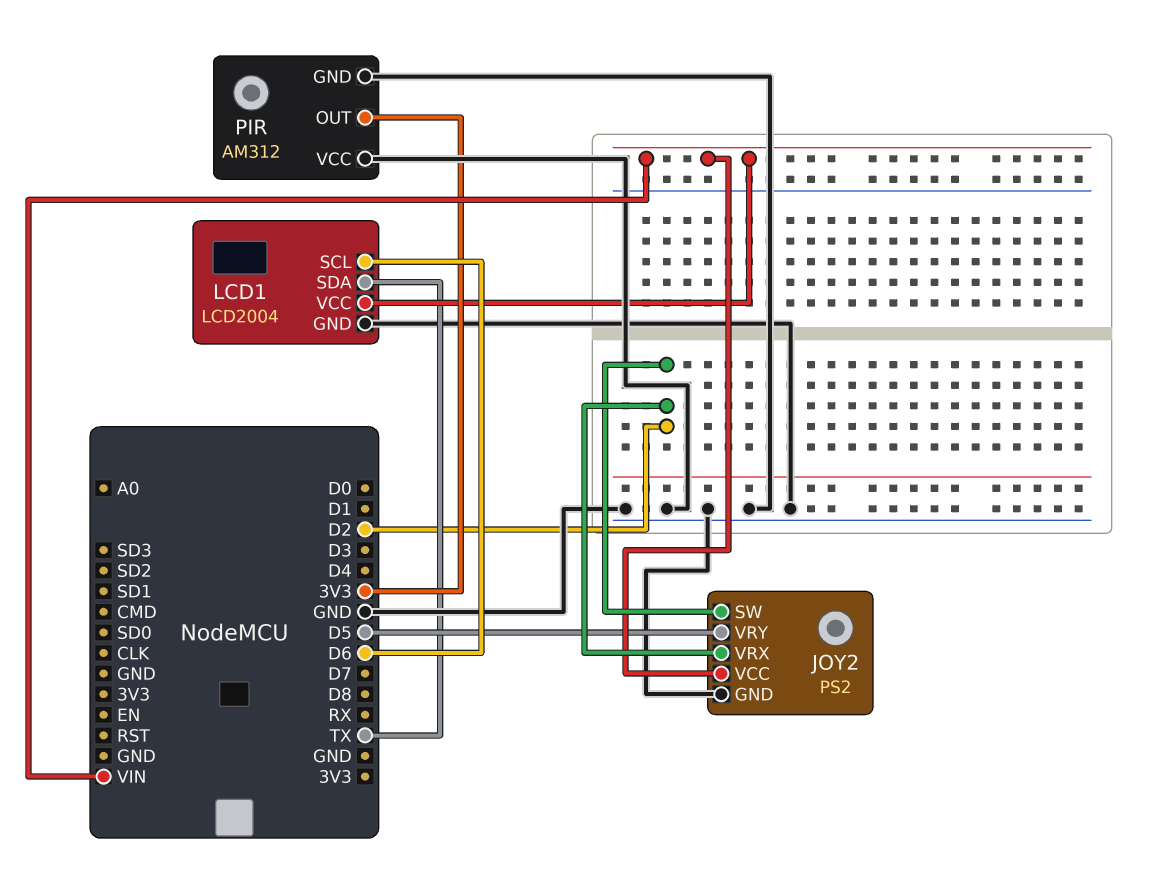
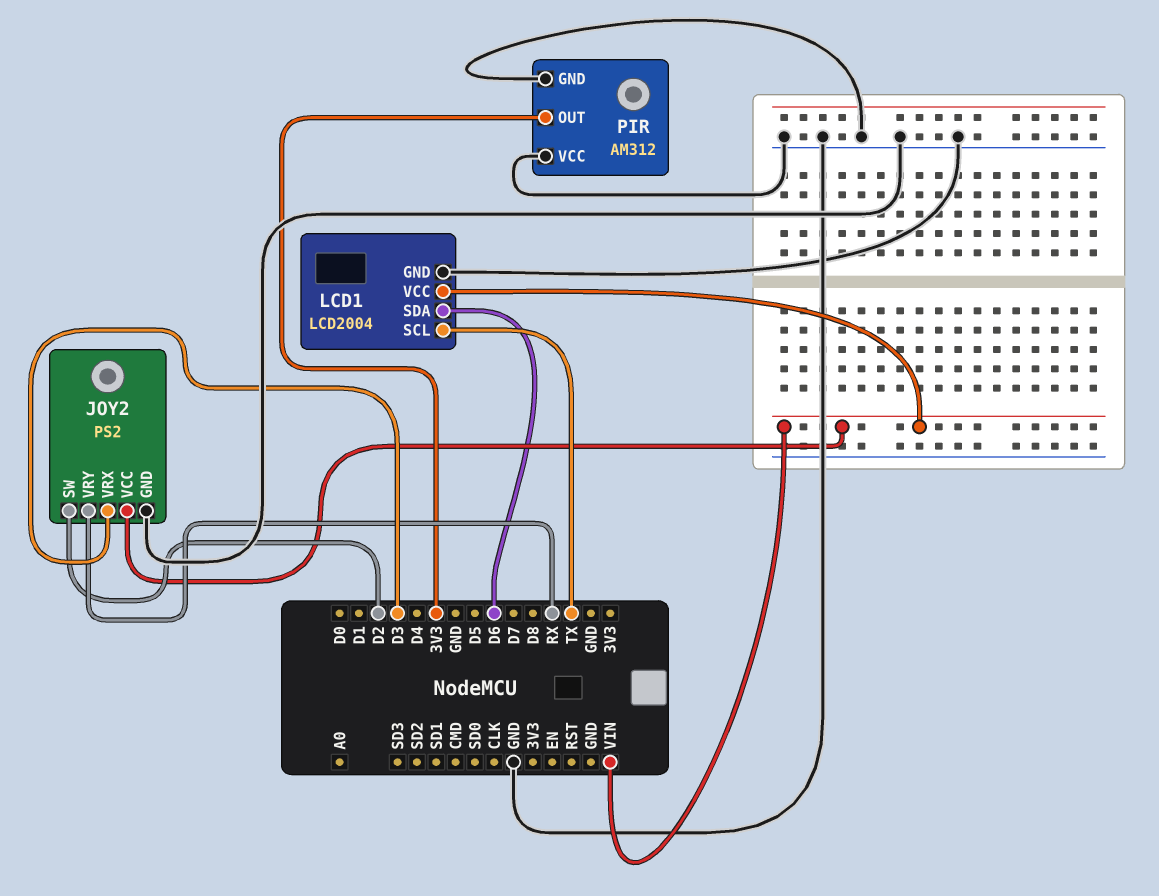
JOY2 pin VRX: D2 -> D3
JOY2 pin VRY: D5 -> RX
LCD1 pin SCL: D6 -> TX
LCD1 pin SDA: TX -> D6

